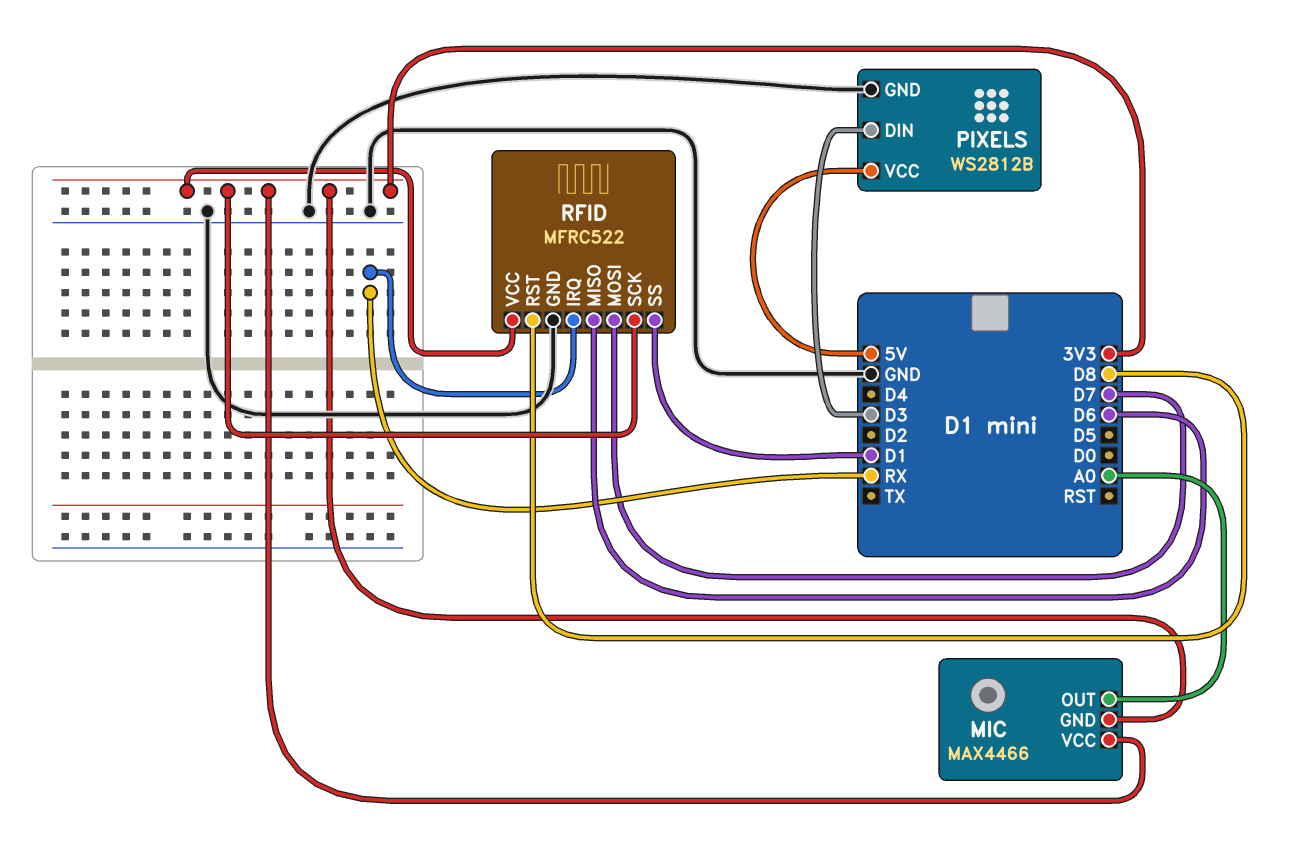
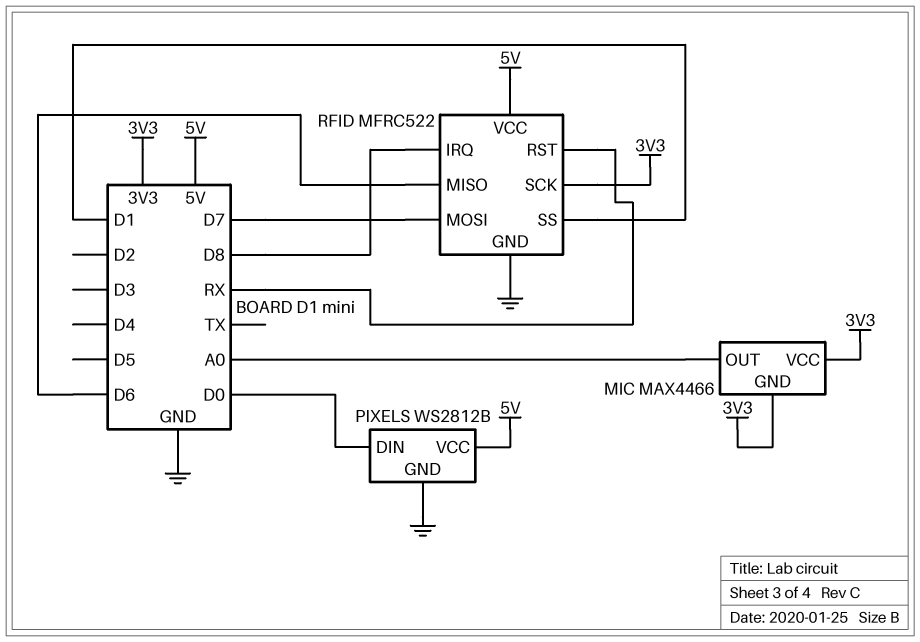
PIXELS pin DIN: D3 -> D0
RFID pin IRQ: RX -> D8
RFID pin RST: D8 -> RX
RFID pin VCC: 3V3 -> 5V

